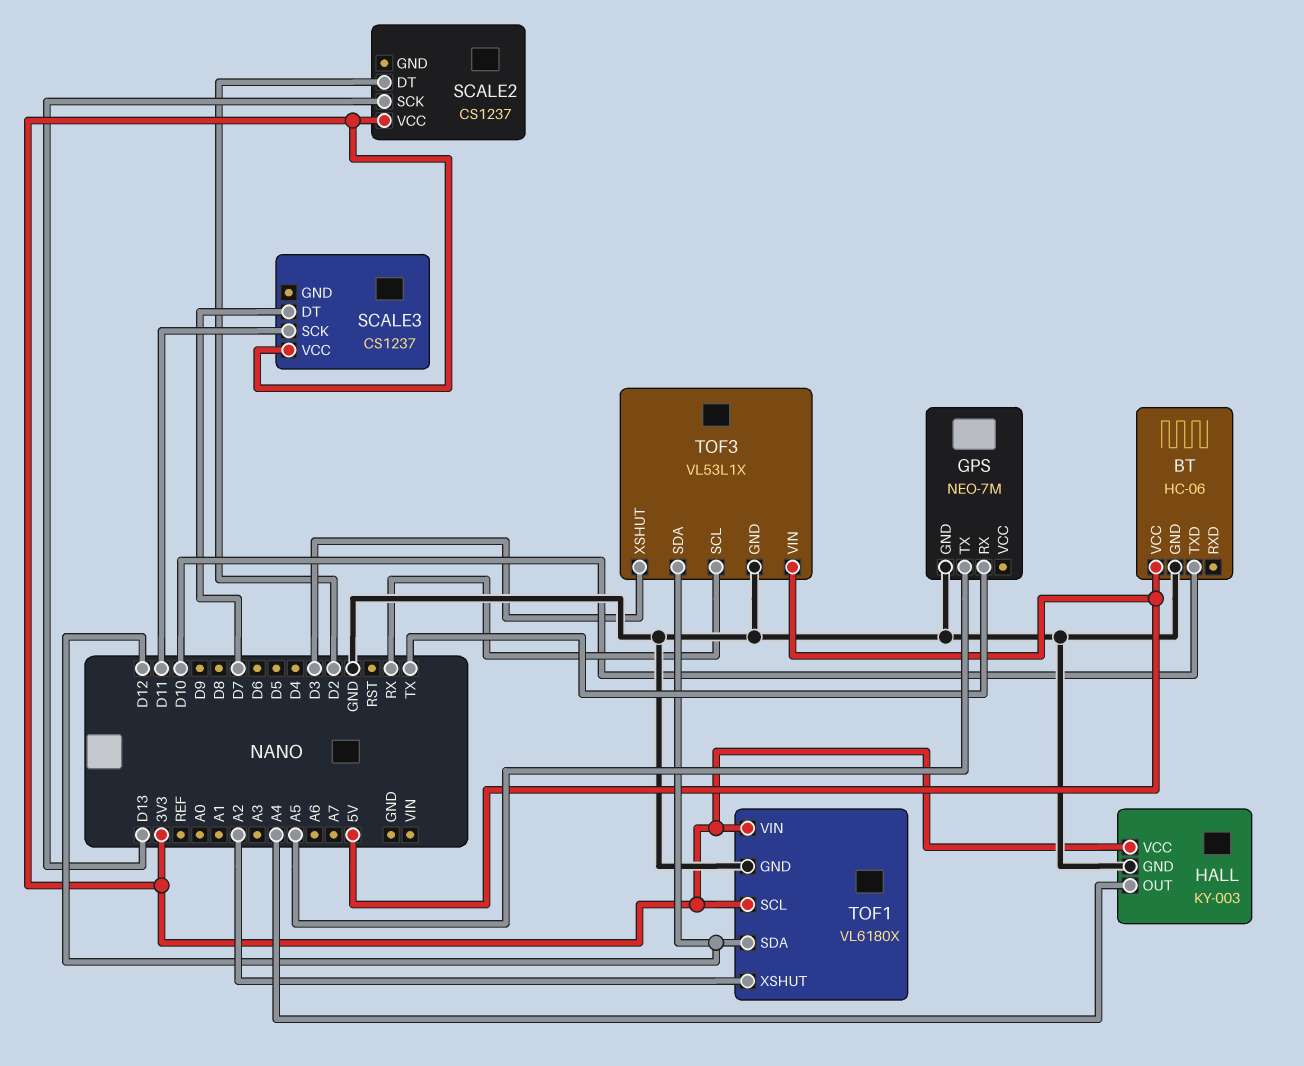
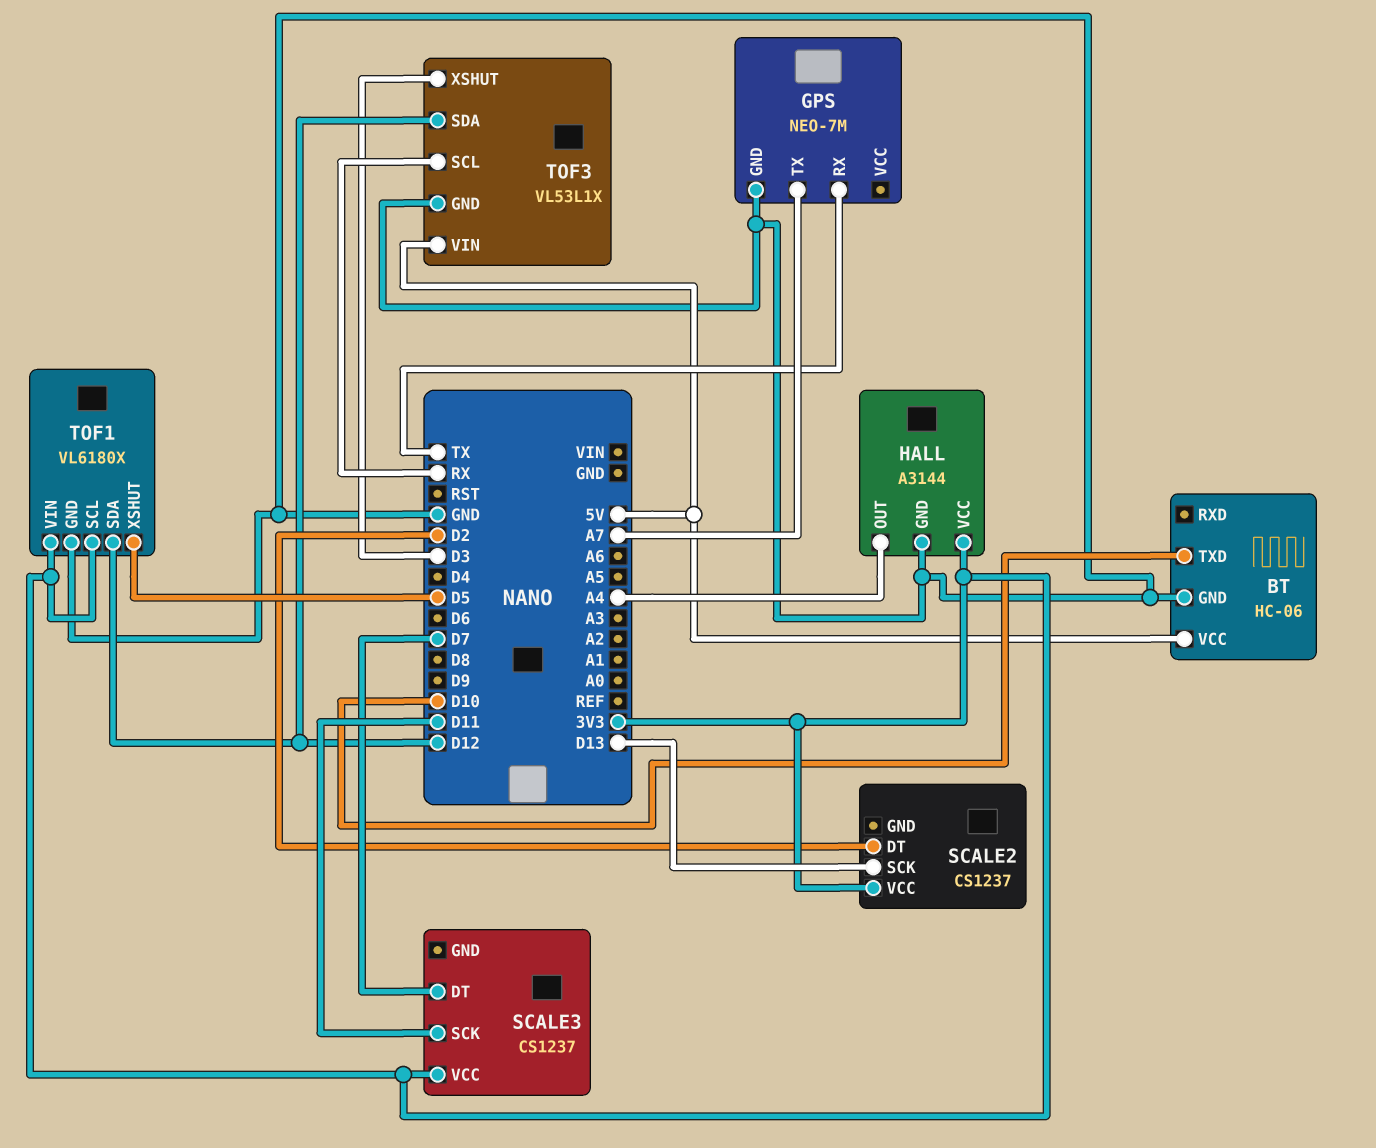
GPS pin TX: A5 -> A7
HALL: KY-003 -> A3144
TOF1 pin XSHUT: A2 -> D5

